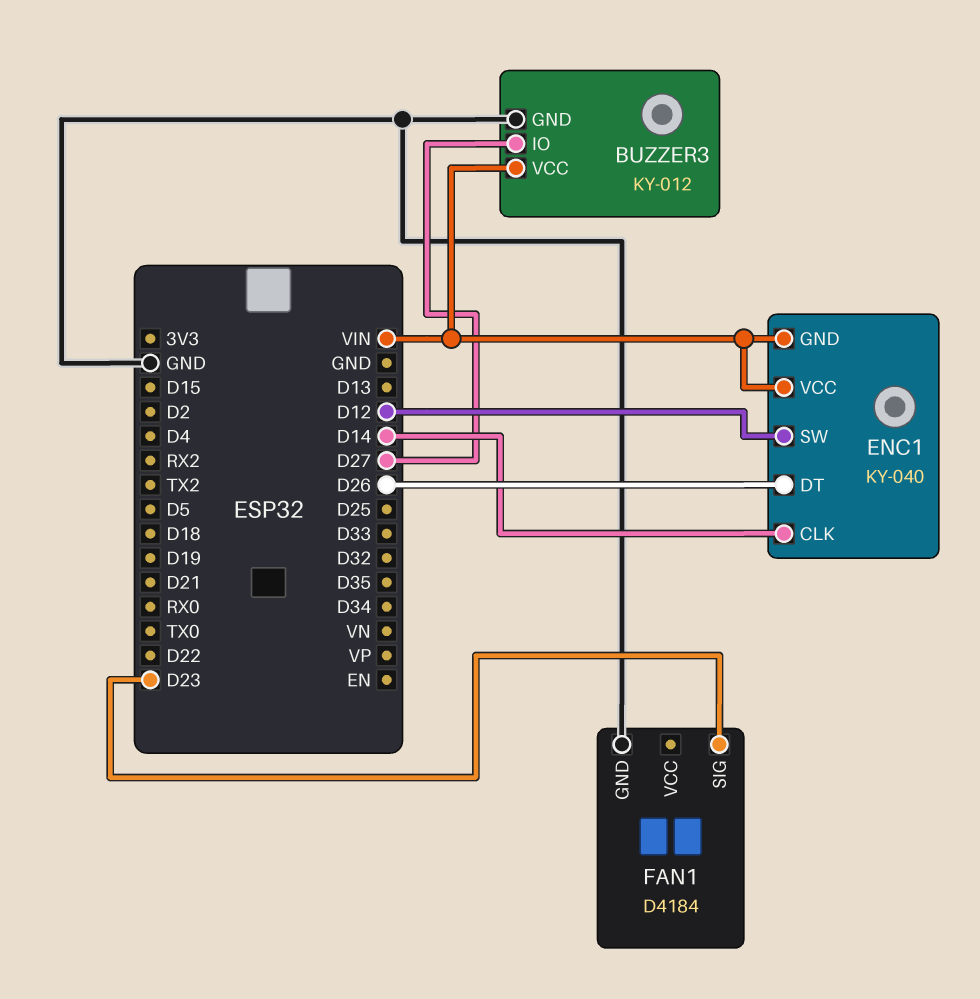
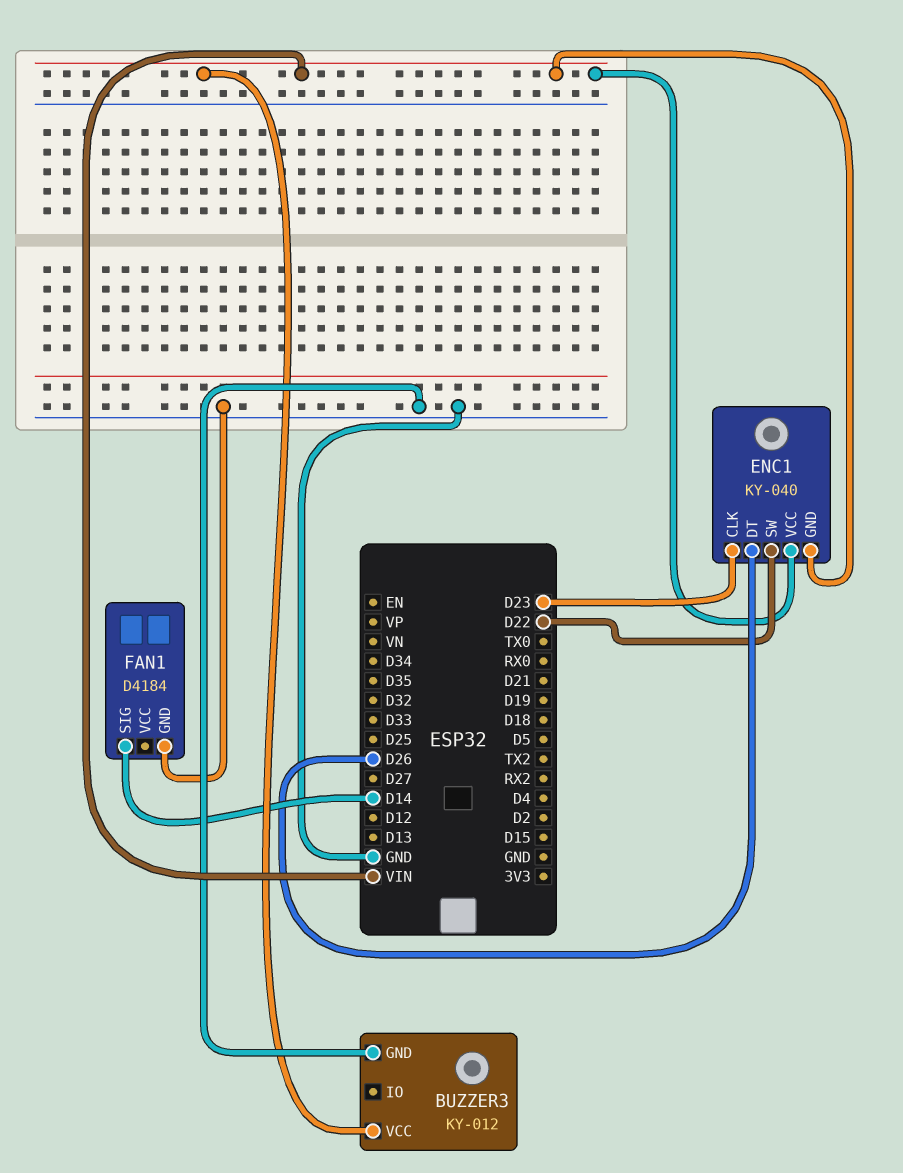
BUZZER3 pin IO: D27 -> none
ENC1 pin CLK: D14 -> D23
ENC1 pin SW: D12 -> D22
FAN1 pin SIG: D23 -> D14

